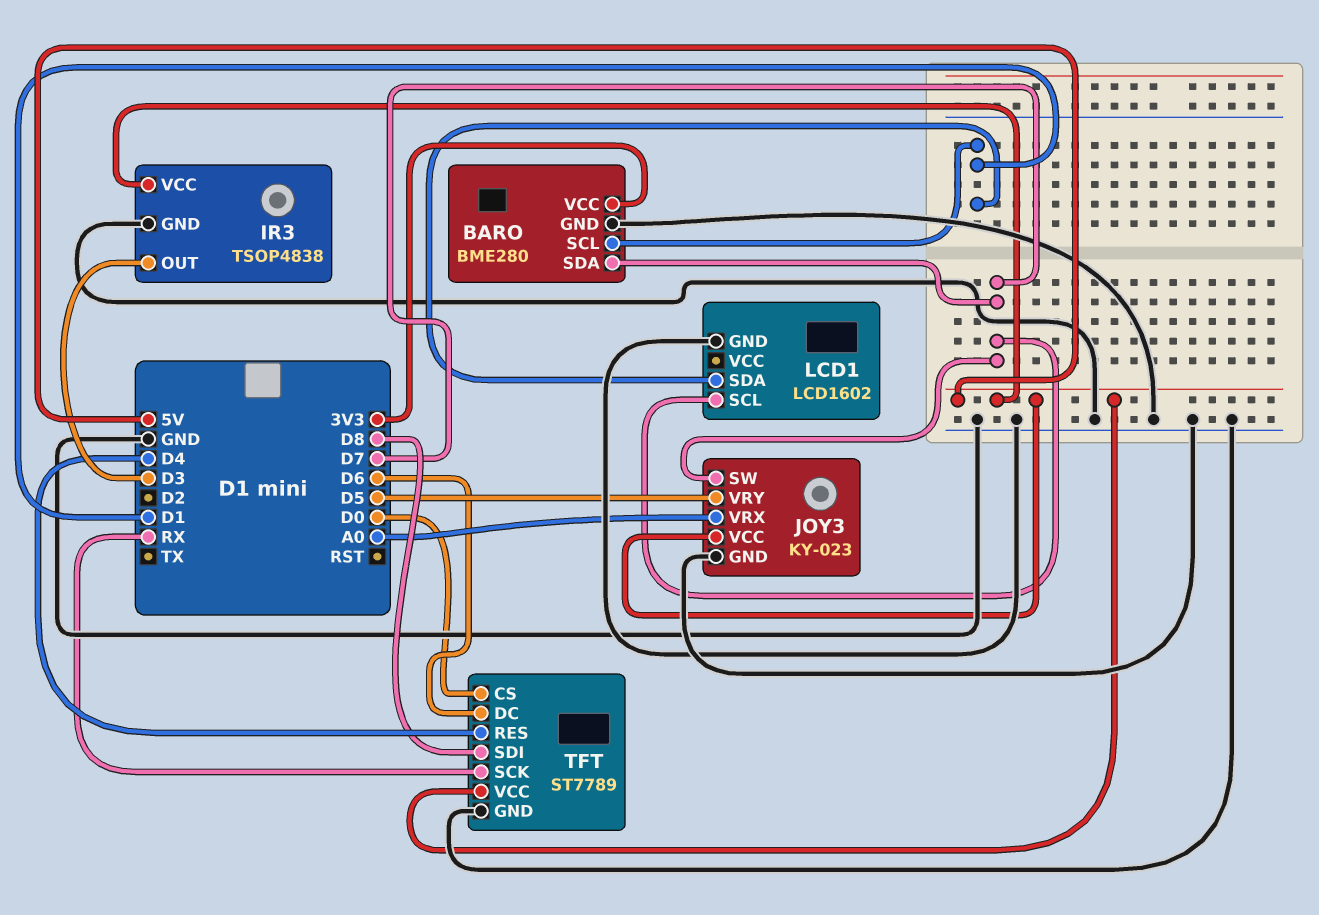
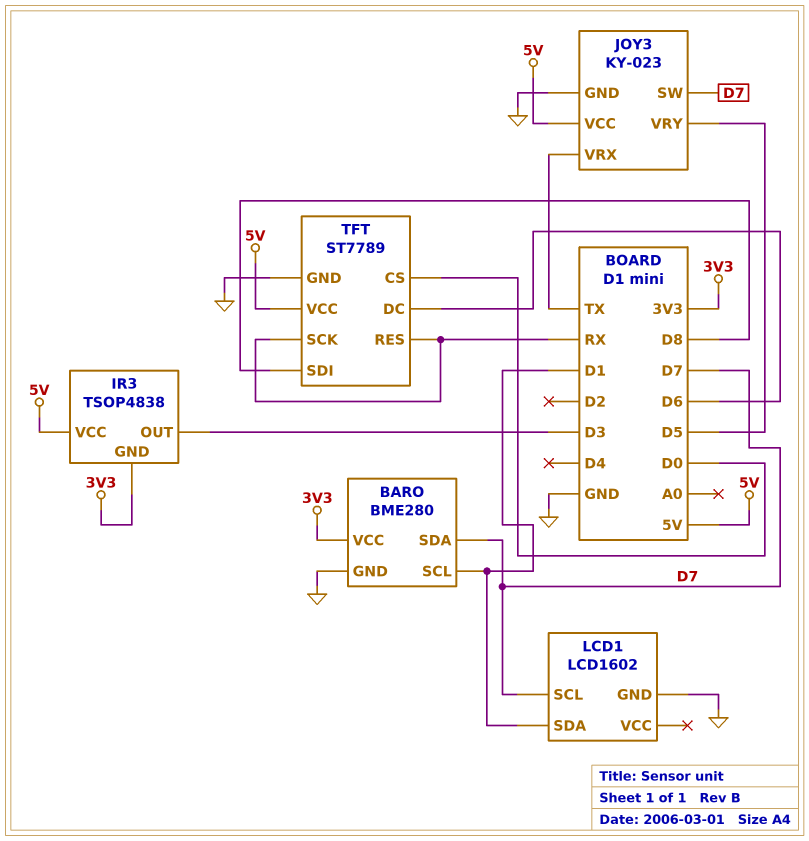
IR3 pin GND: GND -> 3V3
JOY3 pin VRX: A0 -> TX
TFT pin RES: D4 -> RX

